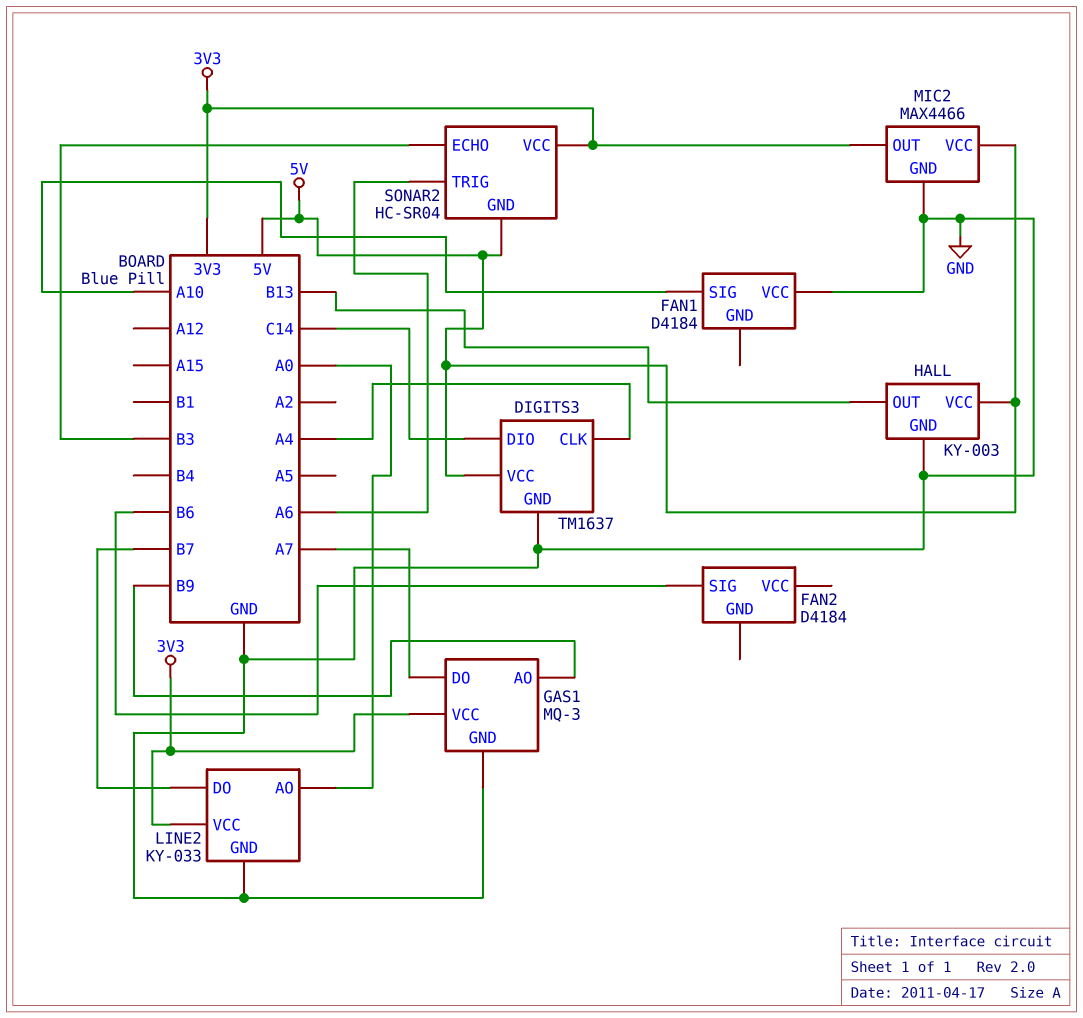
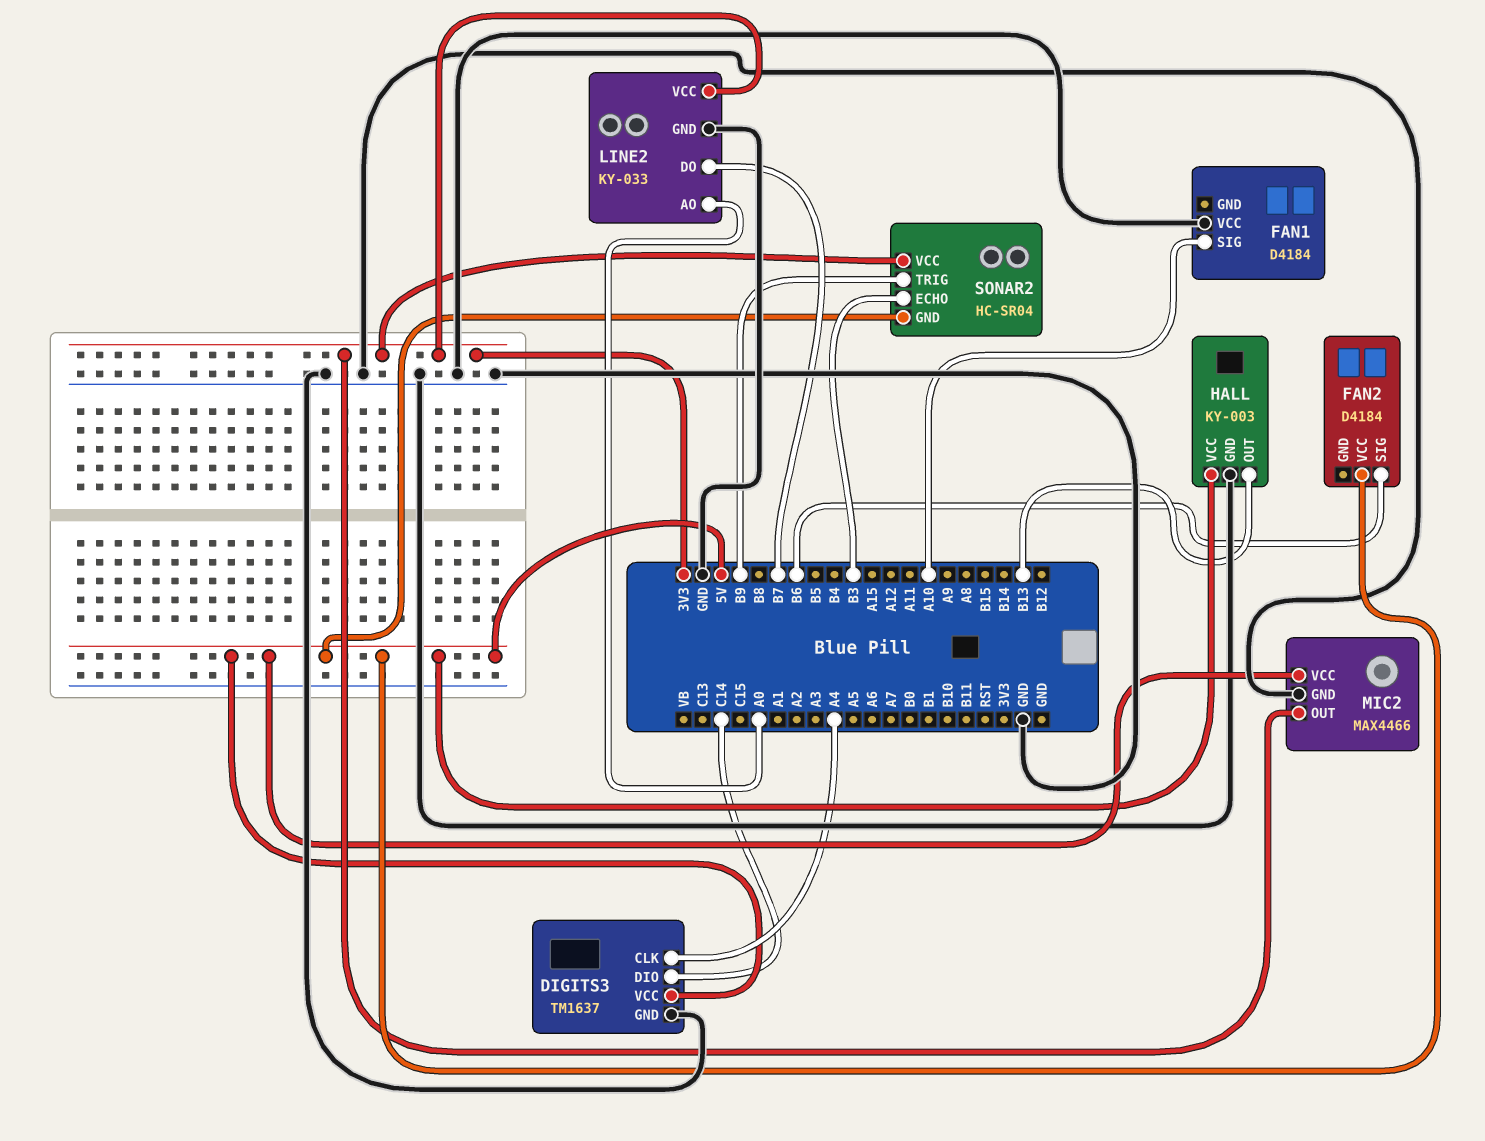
FAN2 pin VCC: none -> 5V
GAS1: MQ-3 -> none
GAS1 pin AO: B9 -> none
GAS1 pin DO: A7 -> none
GAS1 pin GND: GND -> none
GAS1 pin VCC: 3V3 -> none
SONAR2 pin TRIG: A6 -> B9

